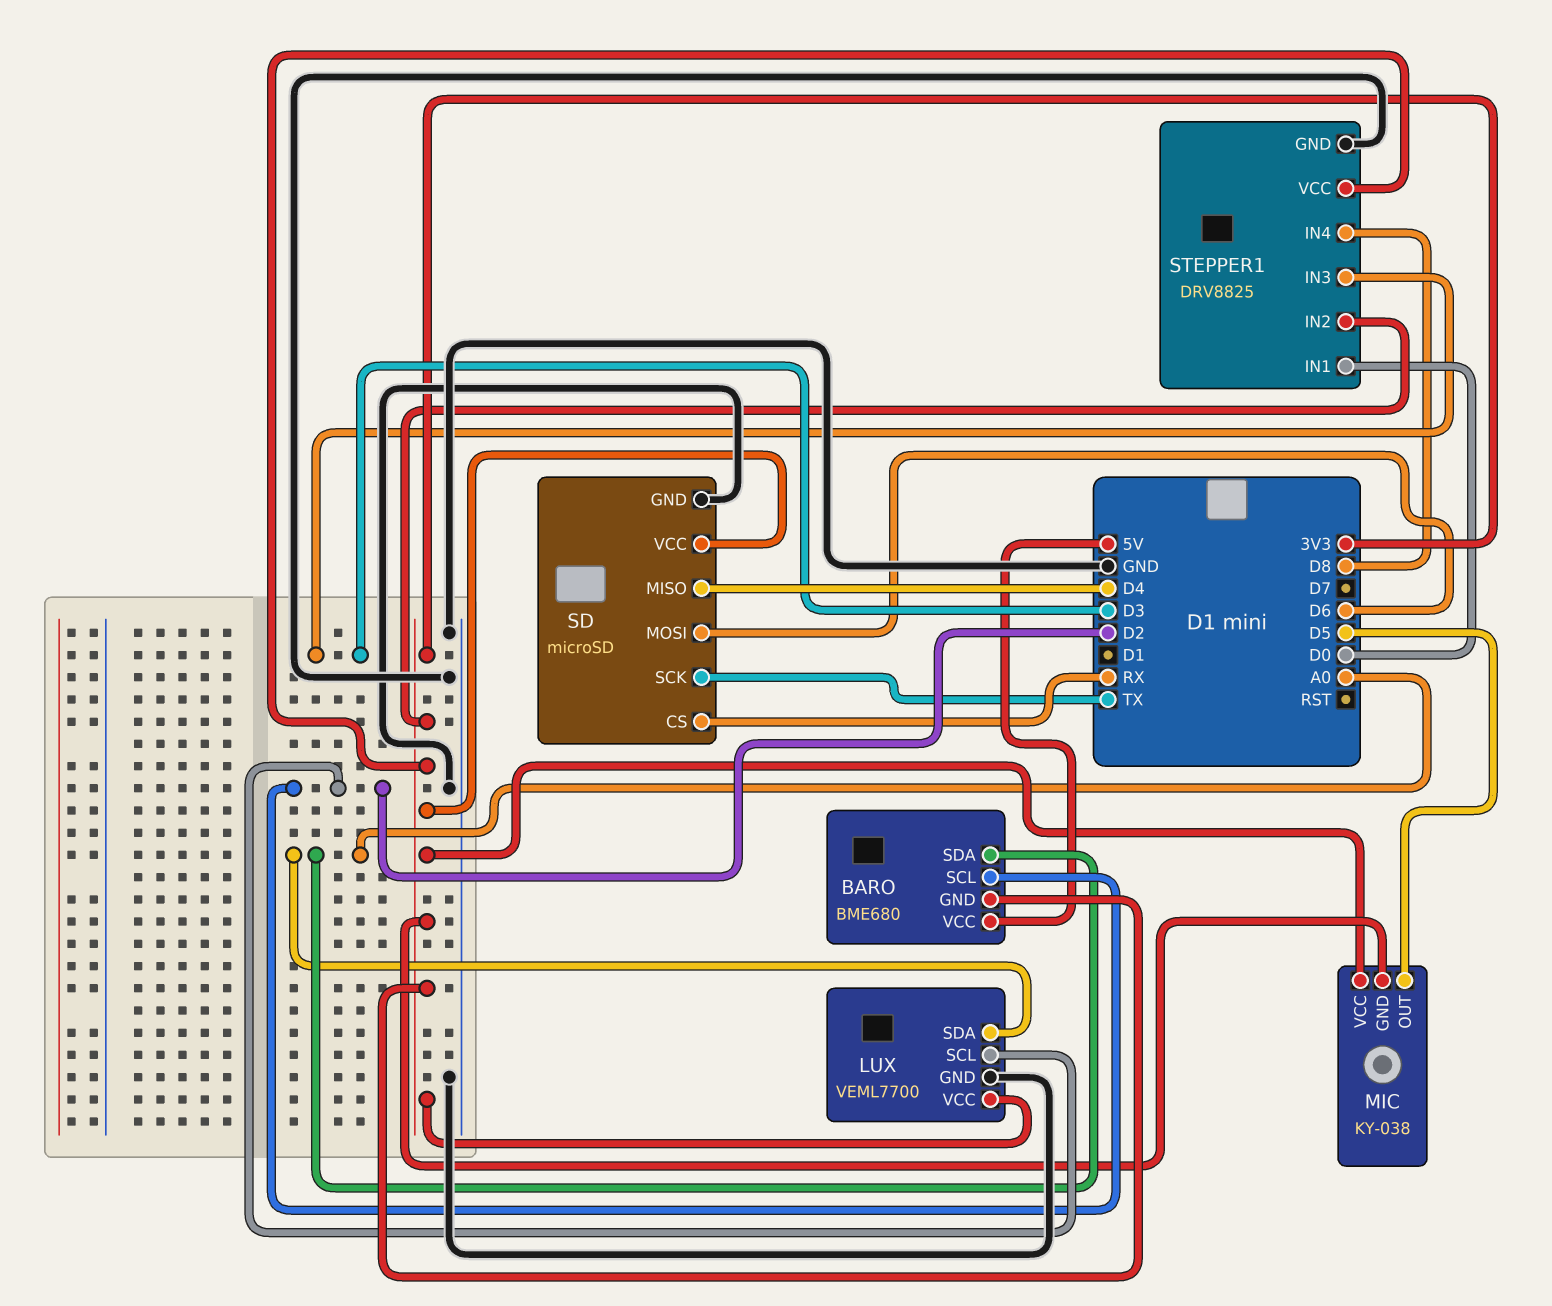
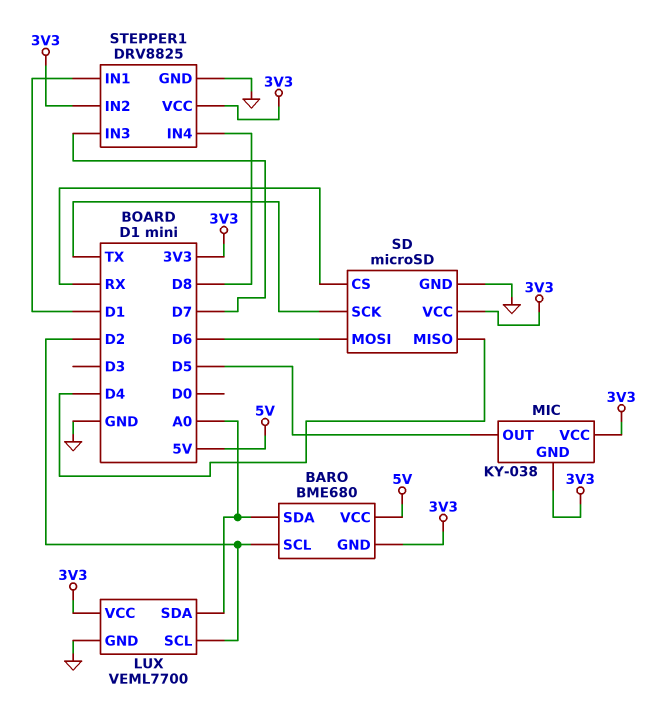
STEPPER1 pin IN1: D0 -> D1
STEPPER1 pin IN3: D3 -> D7

